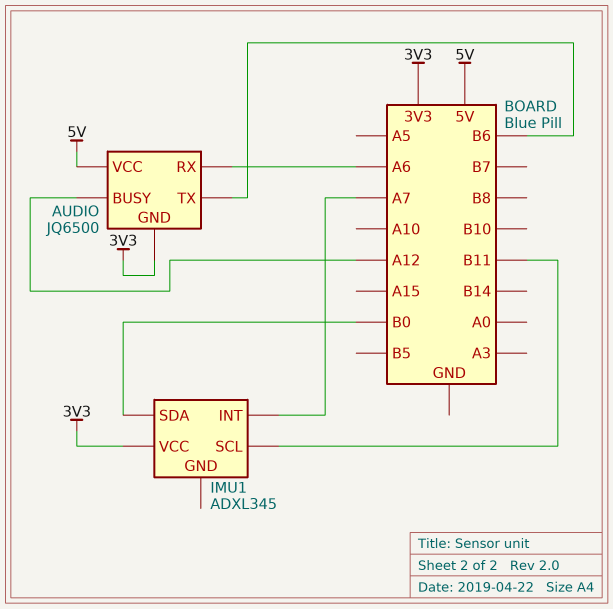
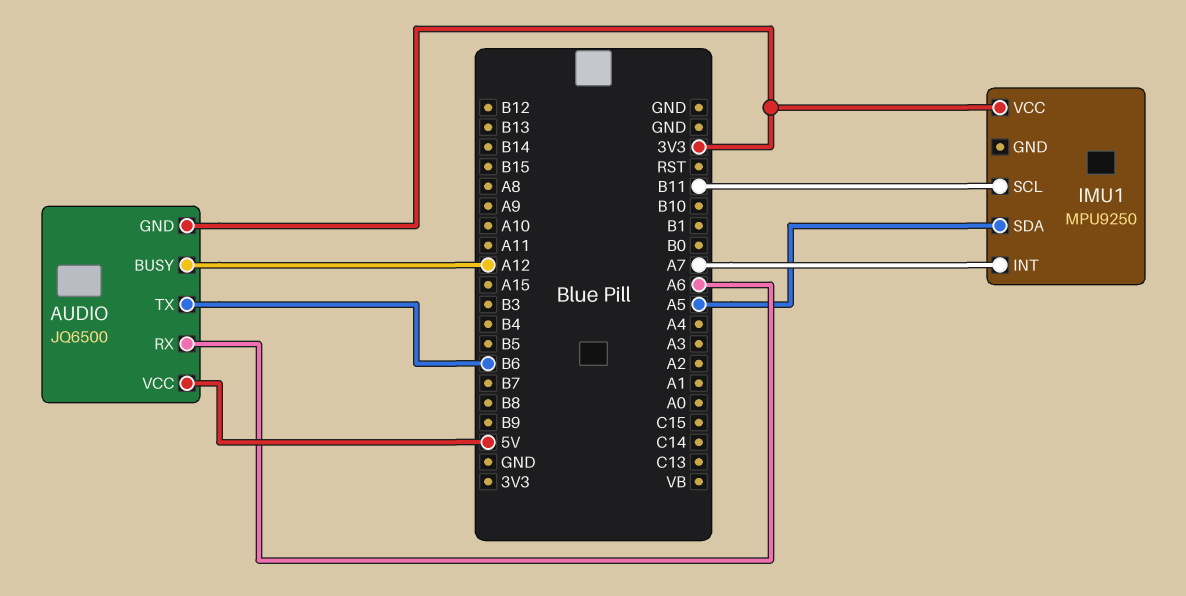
IMU1: ADXL345 -> MPU9250
IMU1 pin SDA: B0 -> A5

